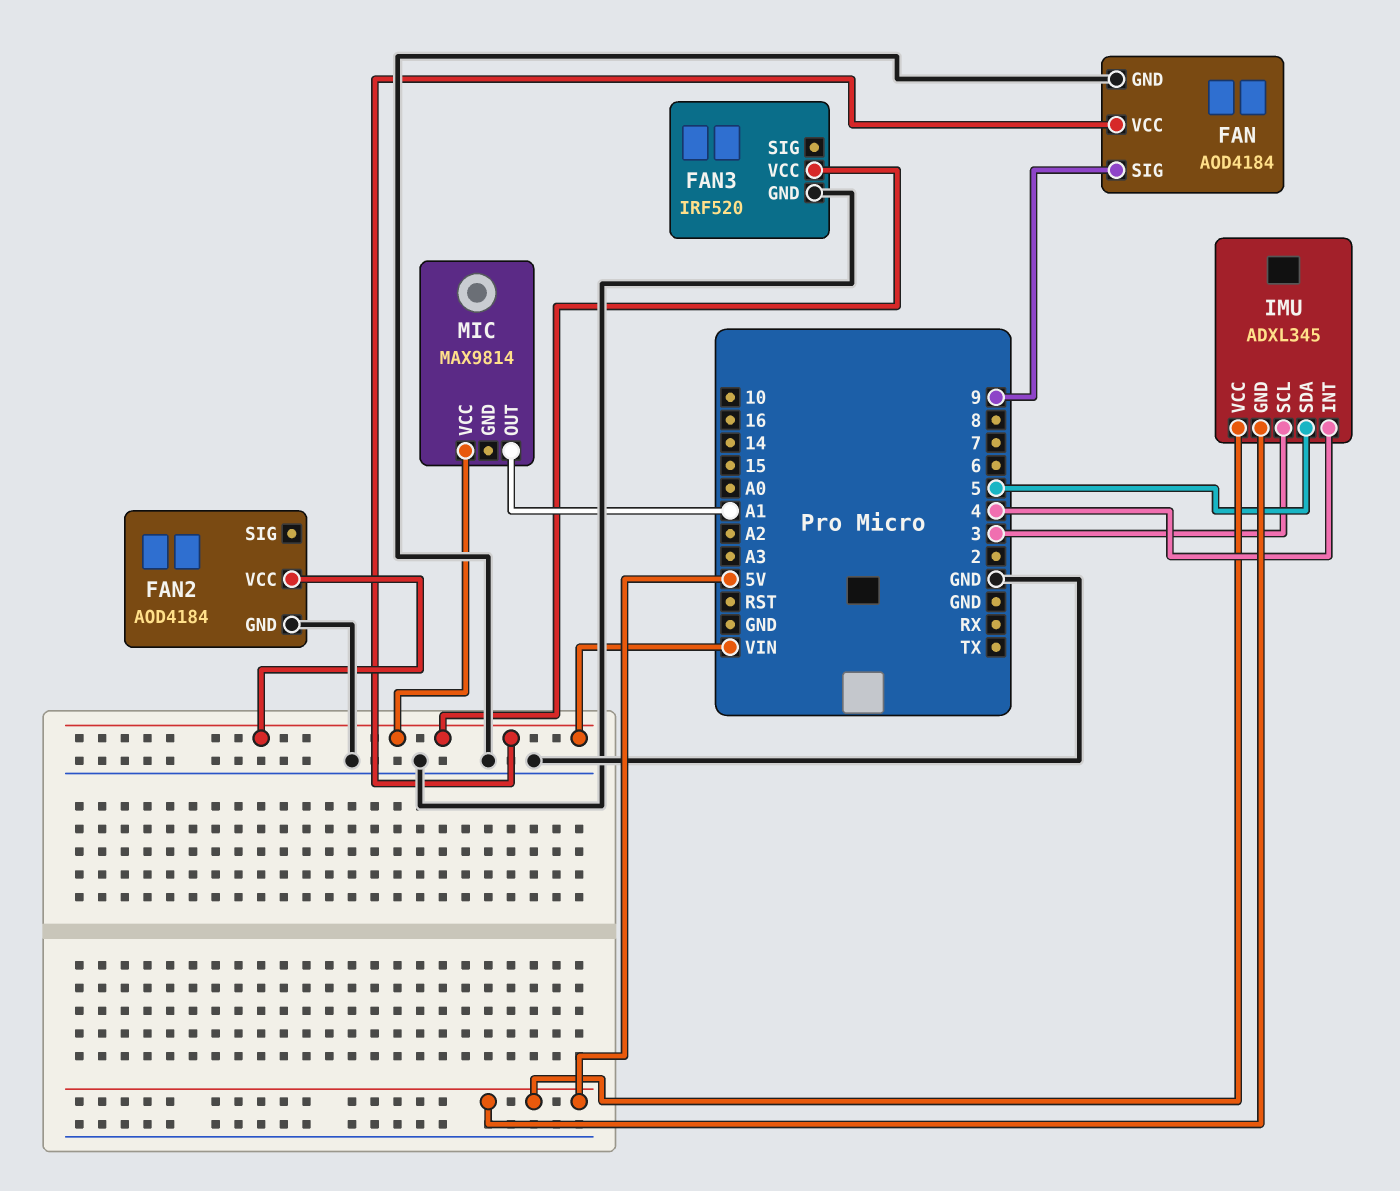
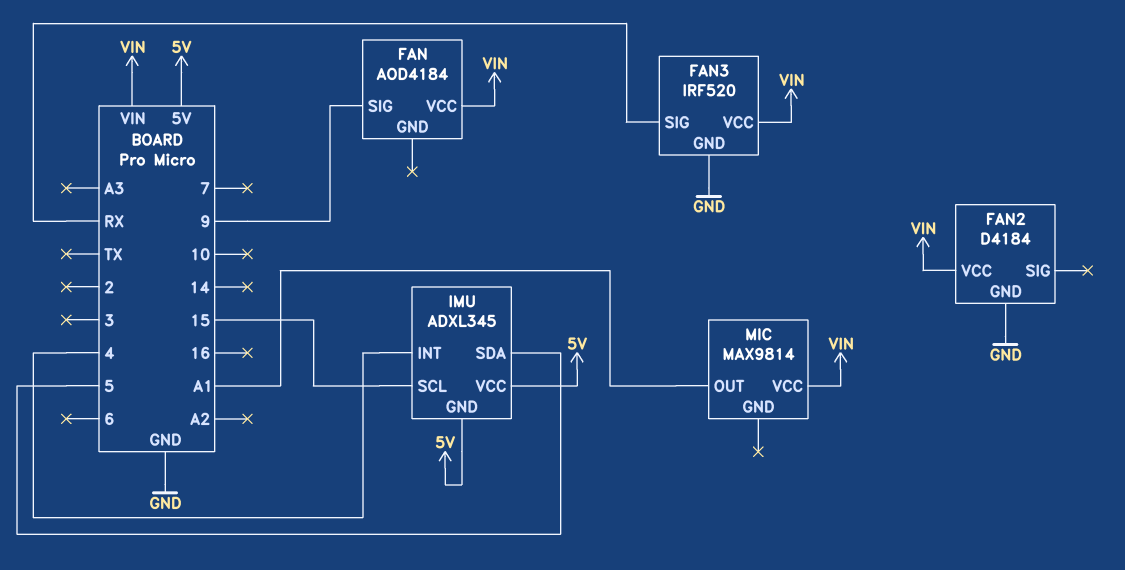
FAN pin GND: GND -> none
FAN2: AOD4184 -> D4184
FAN3 pin SIG: none -> RX
IMU pin SCL: 3 -> 15

